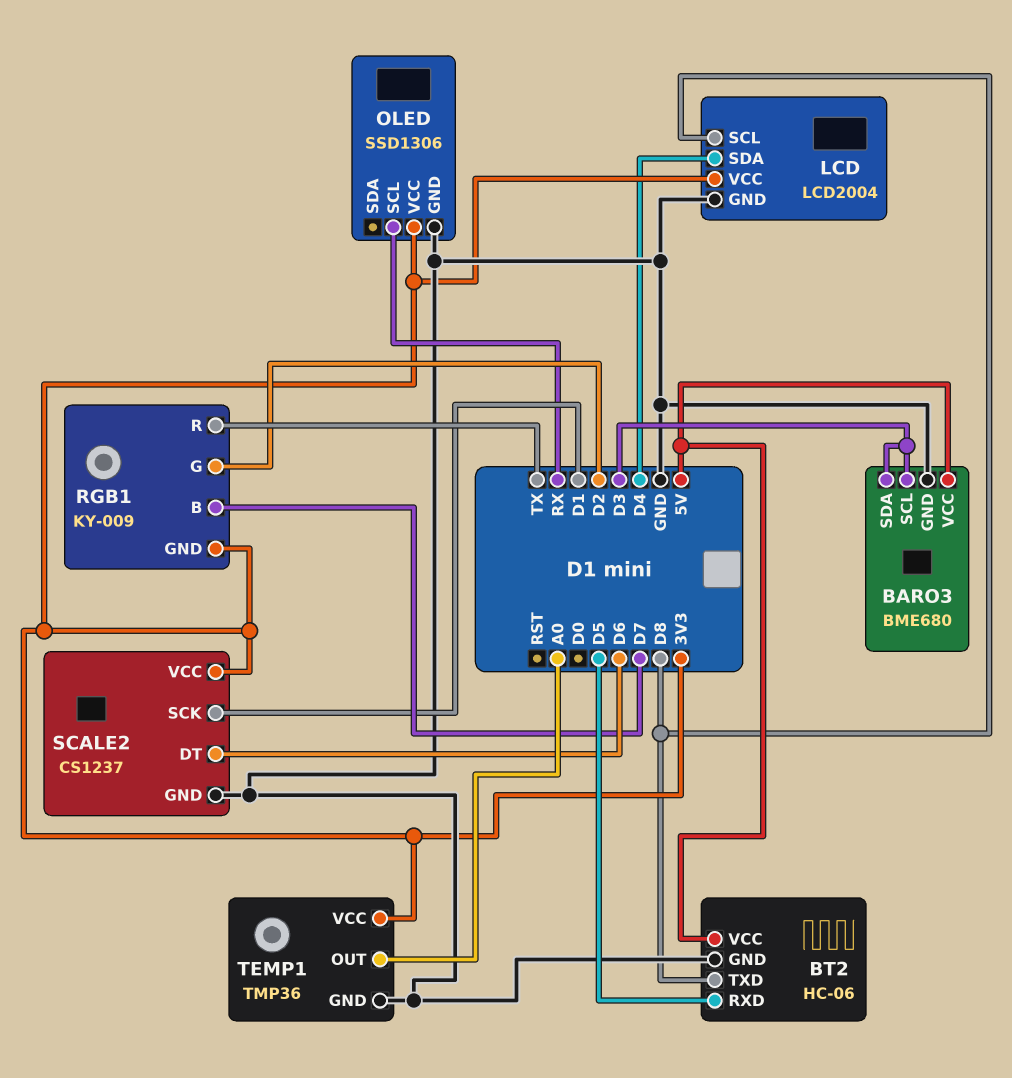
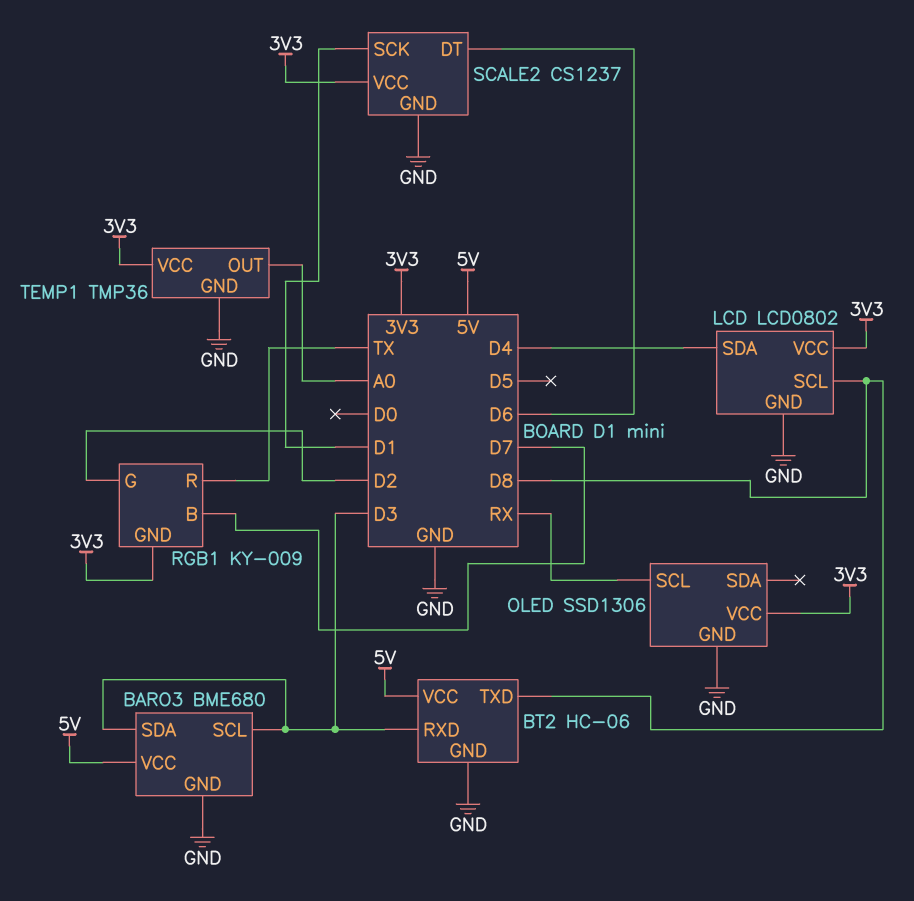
BT2 pin RXD: D5 -> D3
LCD: LCD2004 -> LCD0802

